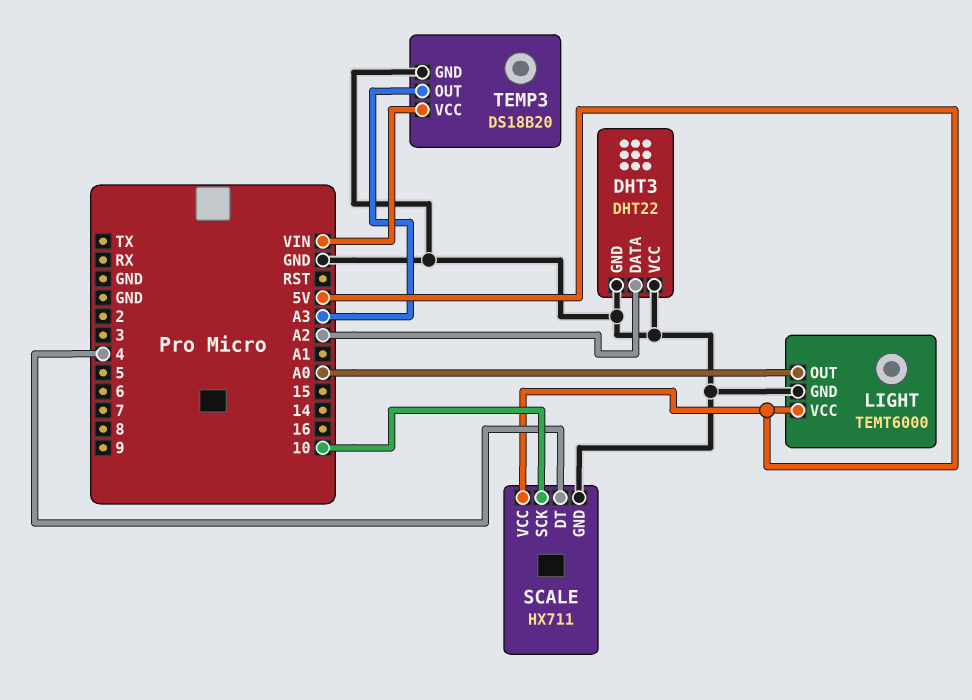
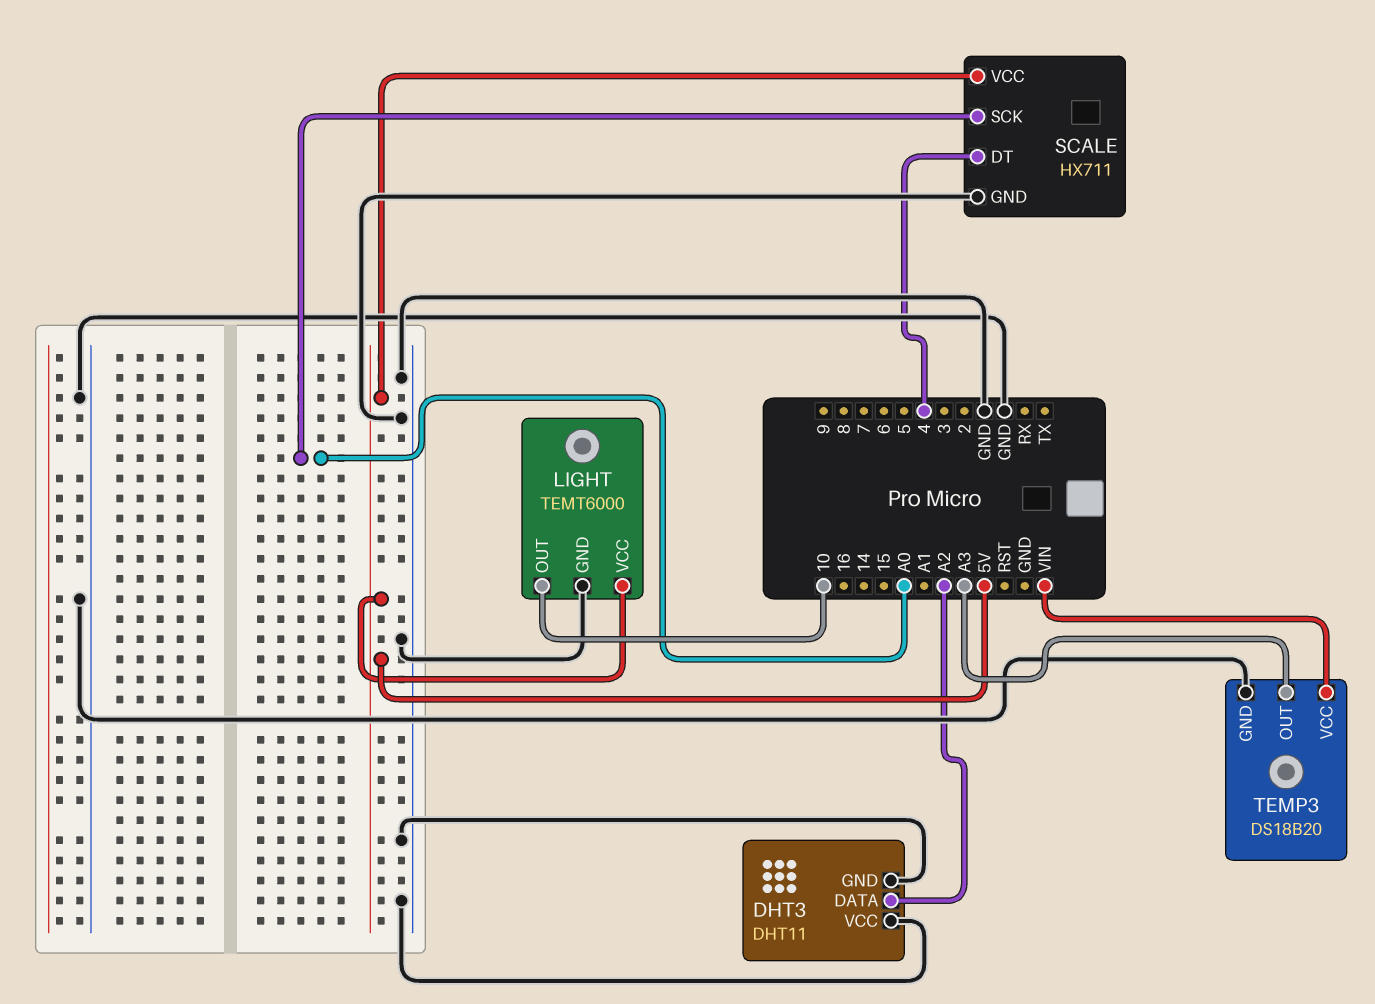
DHT3: DHT22 -> DHT11
LIGHT pin OUT: A0 -> 10
SCALE pin SCK: 10 -> A0

